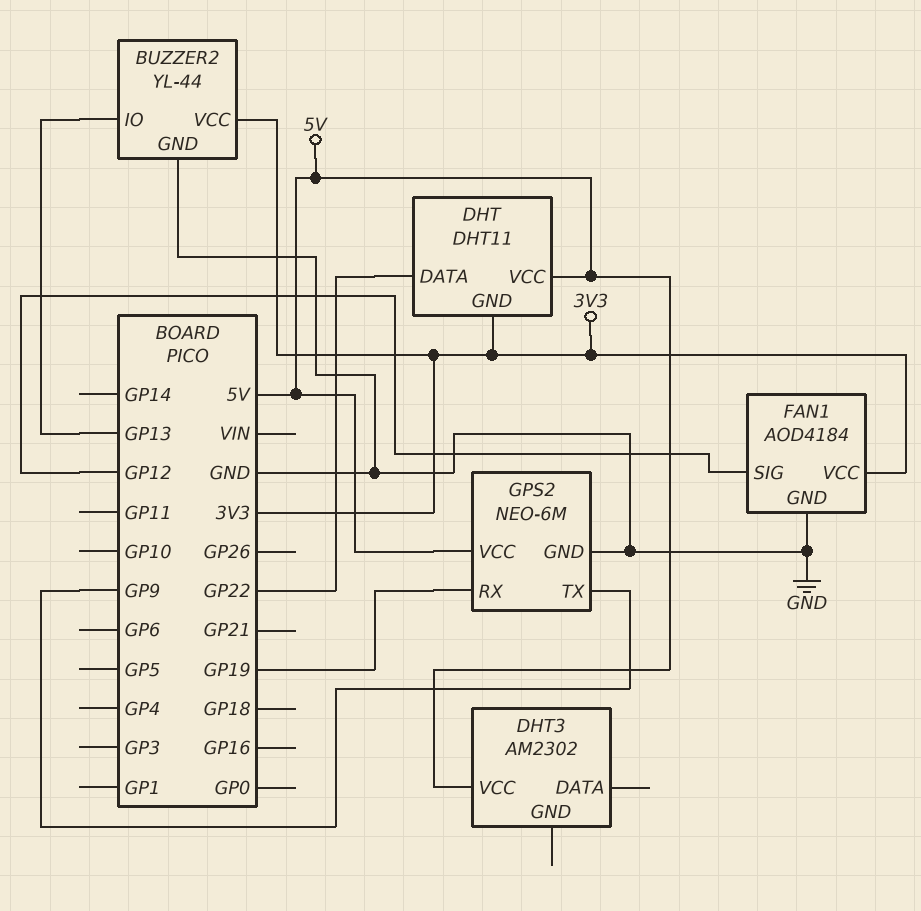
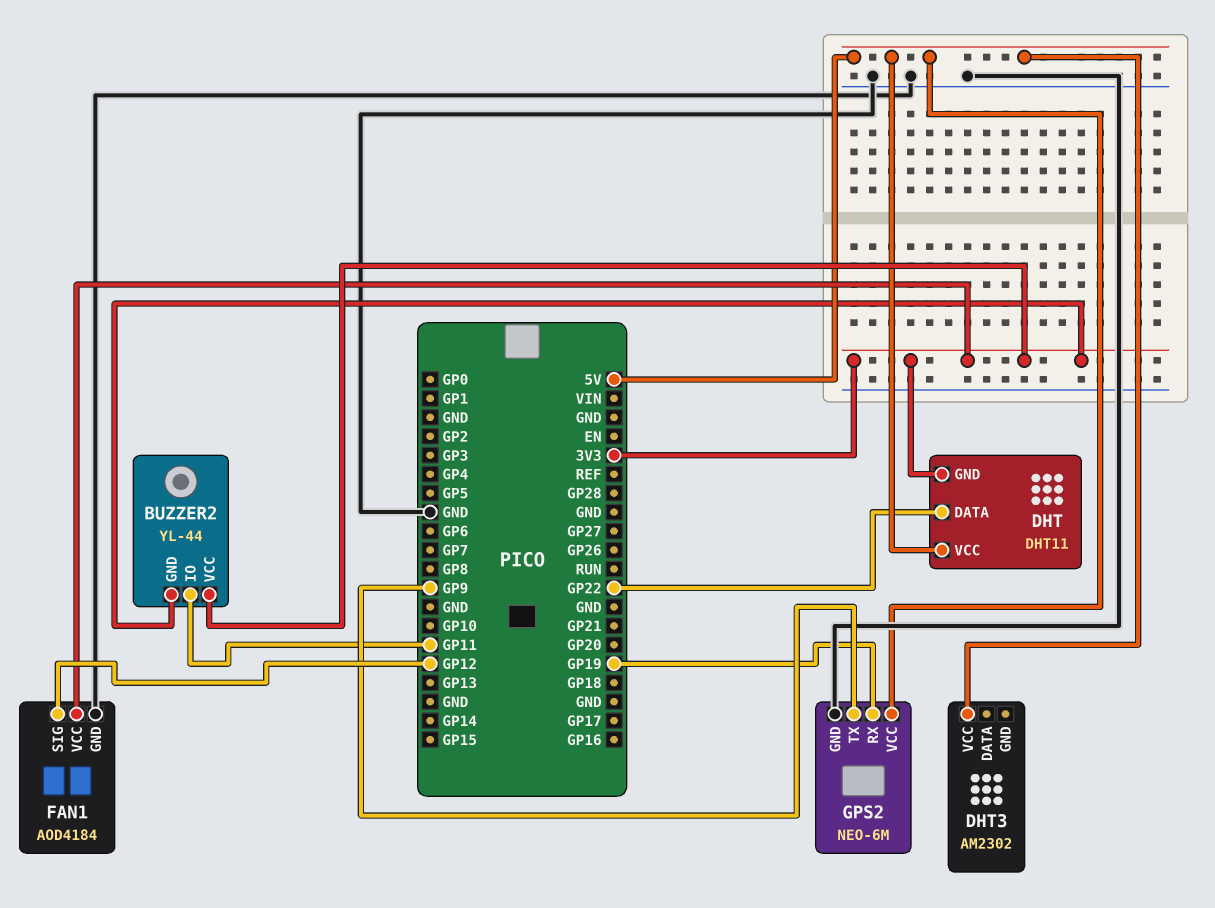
BUZZER2 pin GND: GND -> 3V3
BUZZER2 pin IO: GP13 -> GP11

